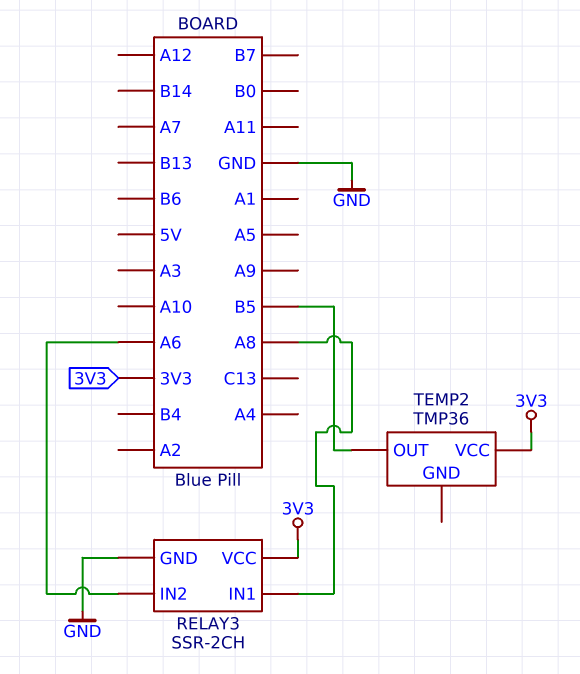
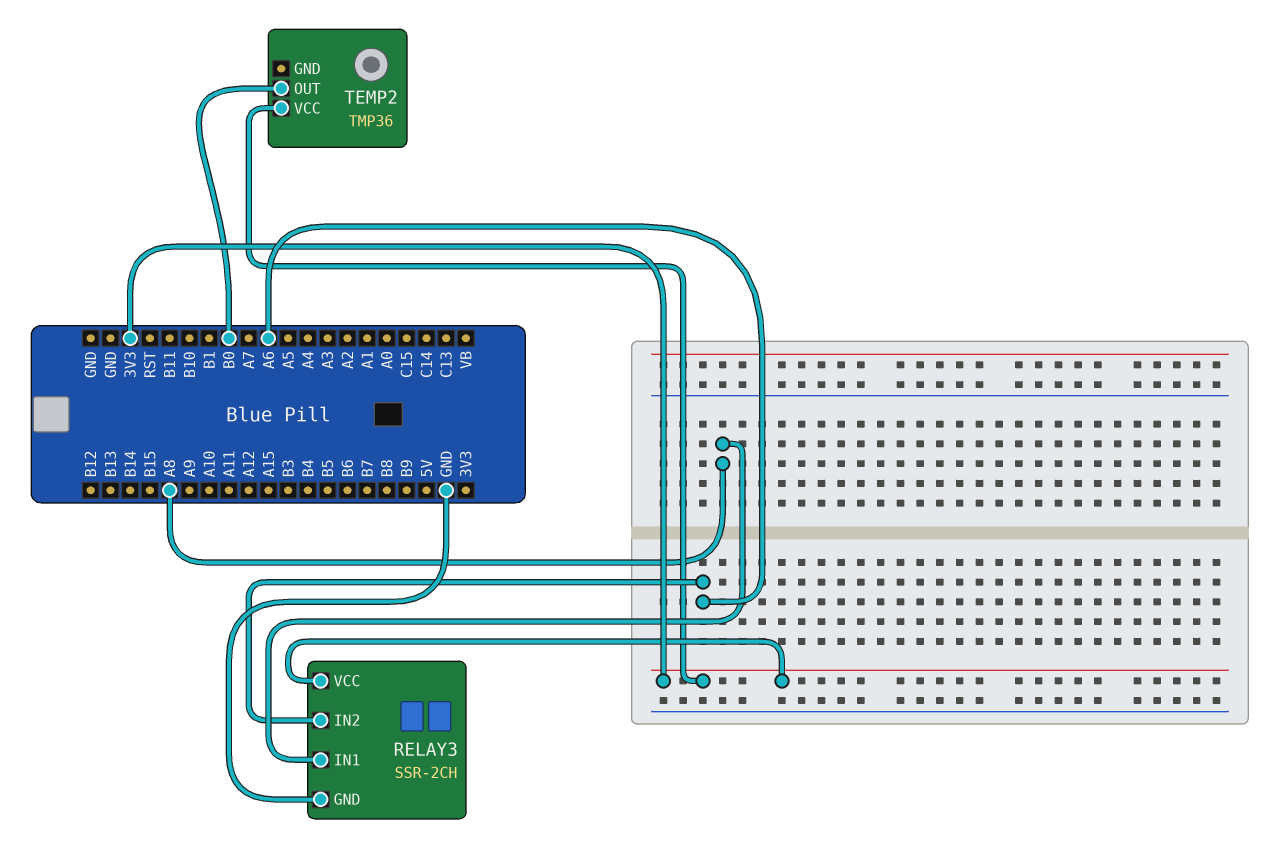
TEMP2 pin OUT: B5 -> B0

